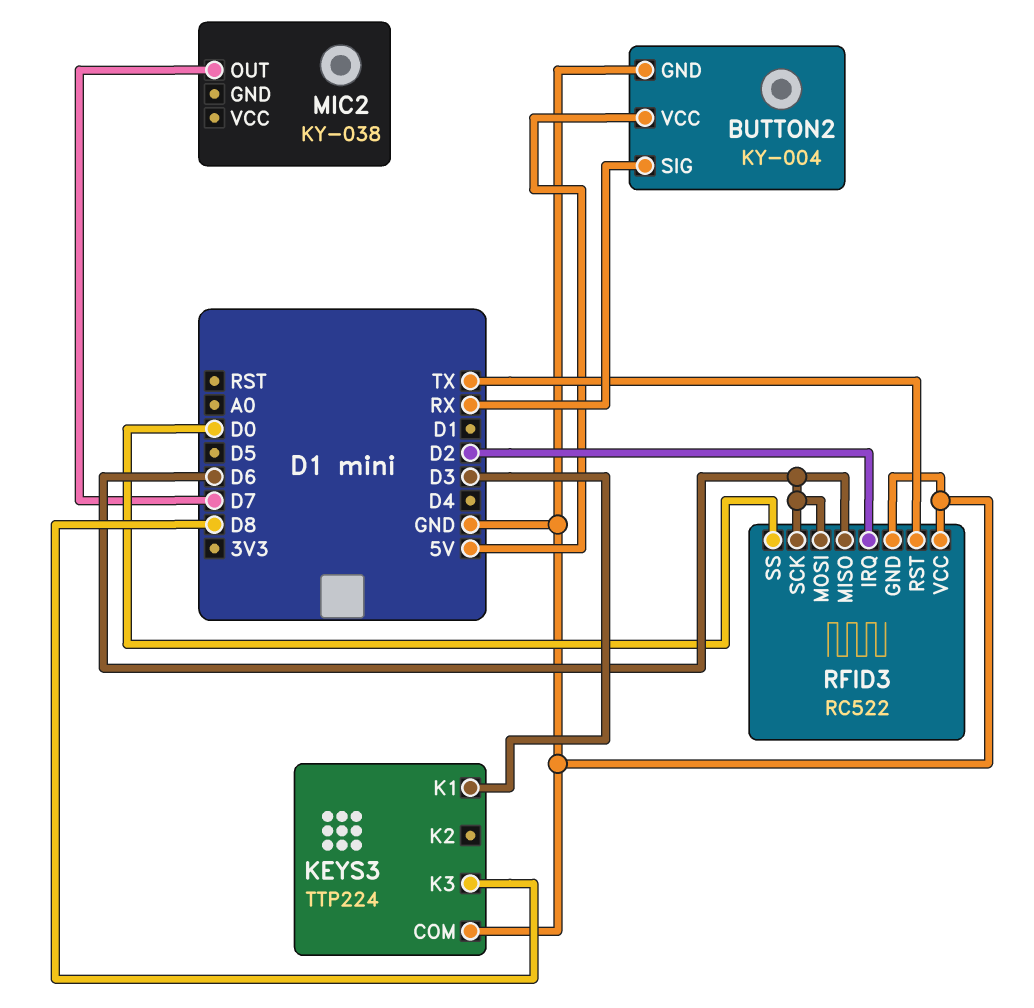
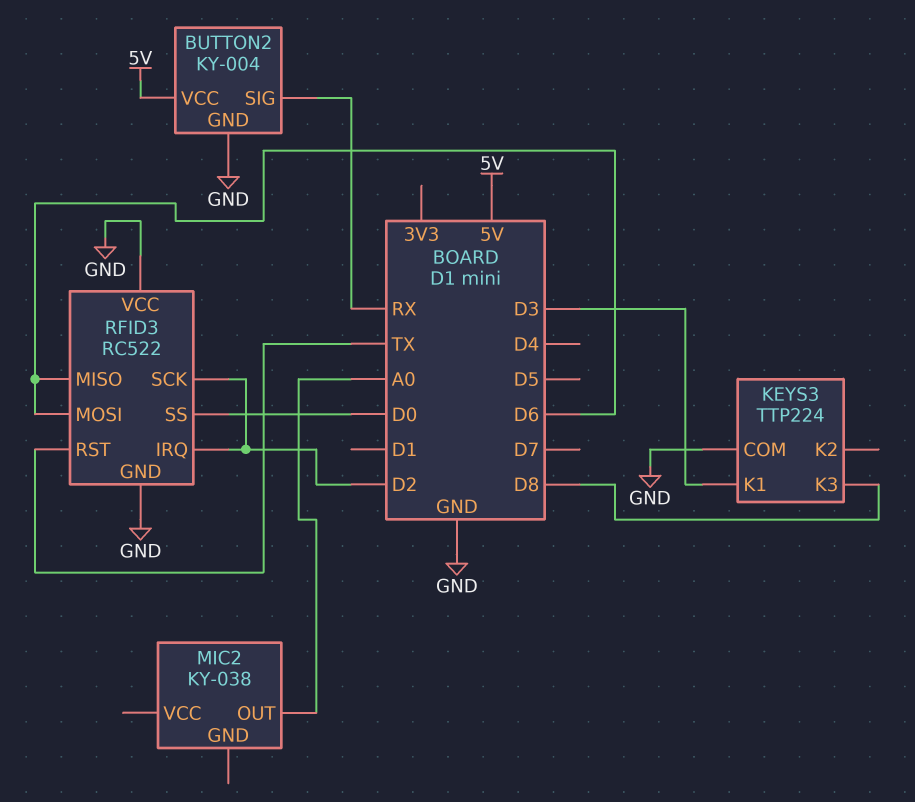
MIC2 pin OUT: D7 -> A0
RFID3 pin SCK: D6 -> D2

